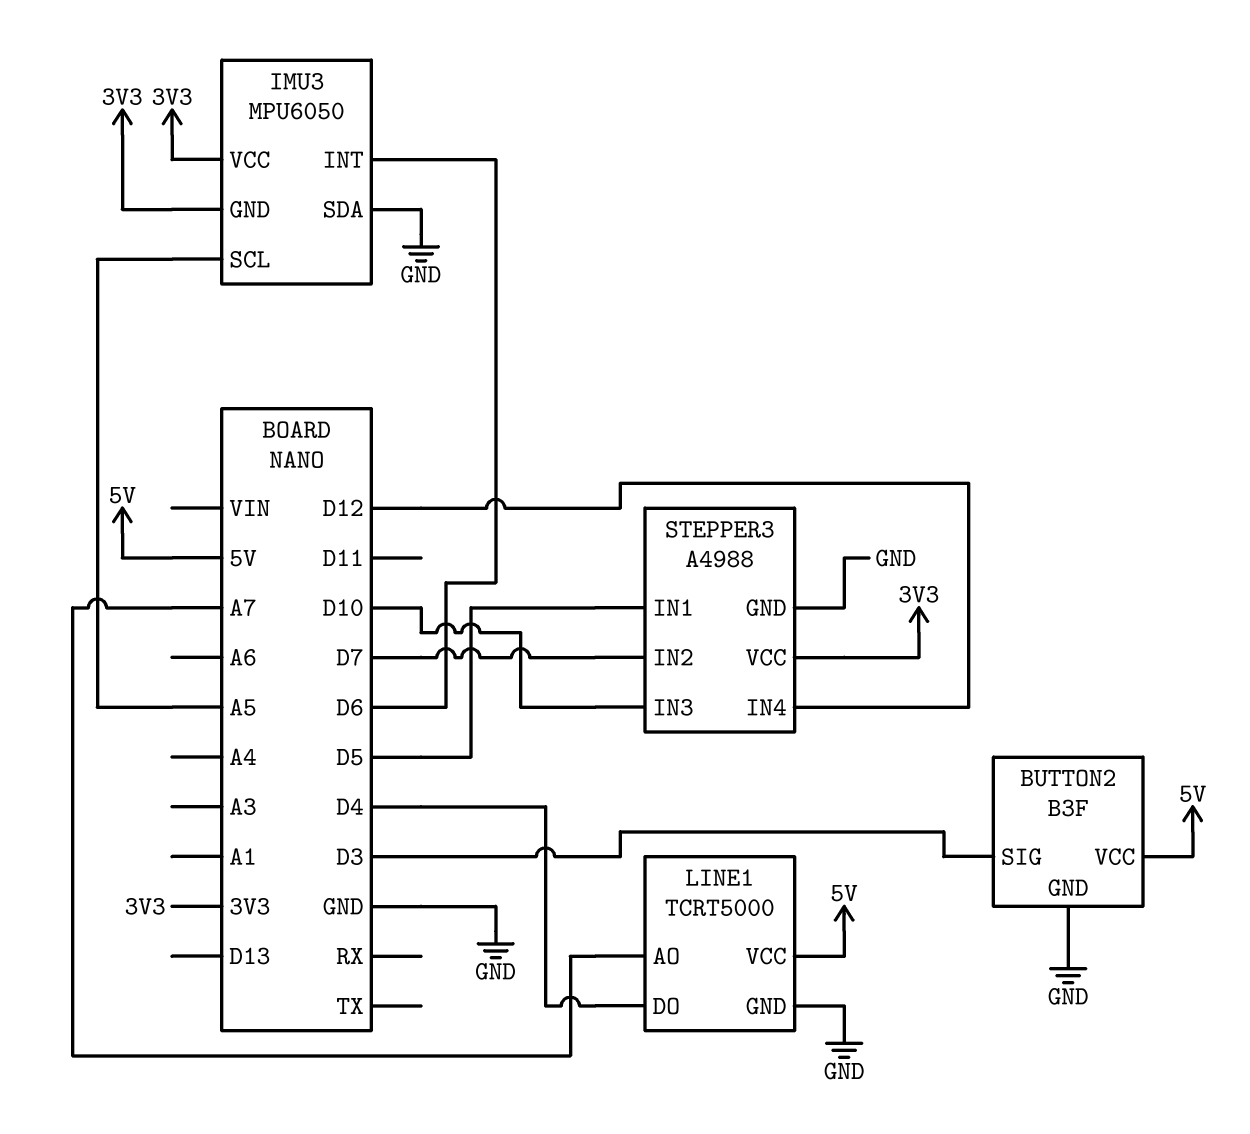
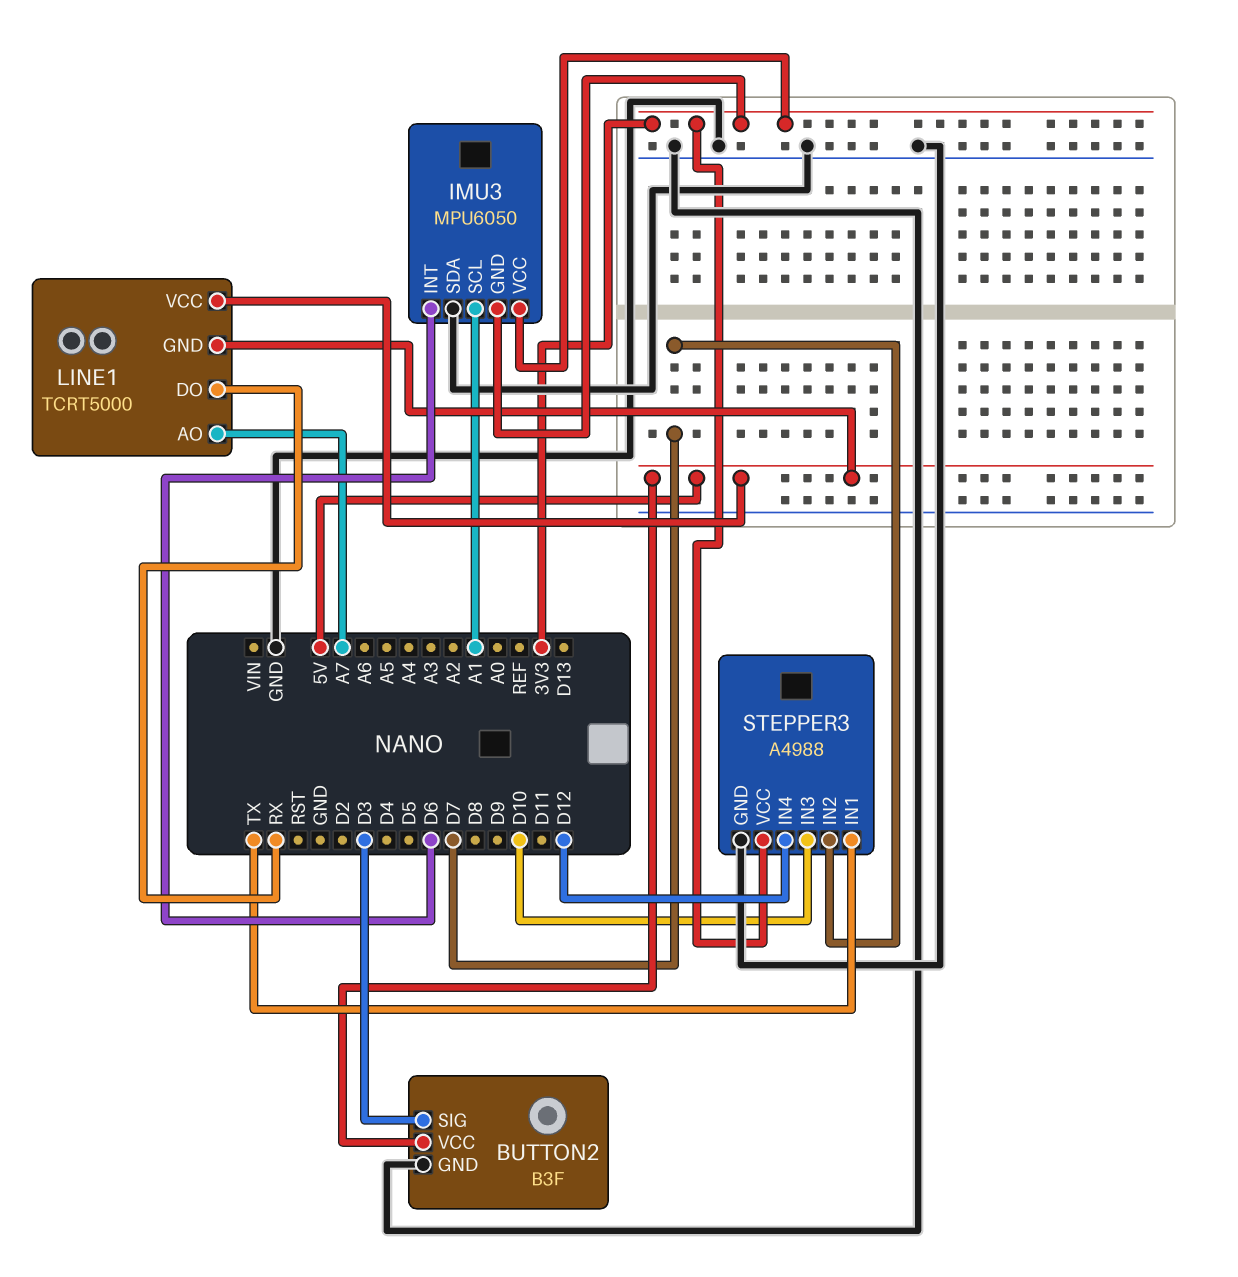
IMU3 pin SCL: A5 -> A1
LINE1 pin DO: D4 -> RX
LINE1 pin GND: GND -> 5V
STEPPER3 pin IN1: D5 -> TX

